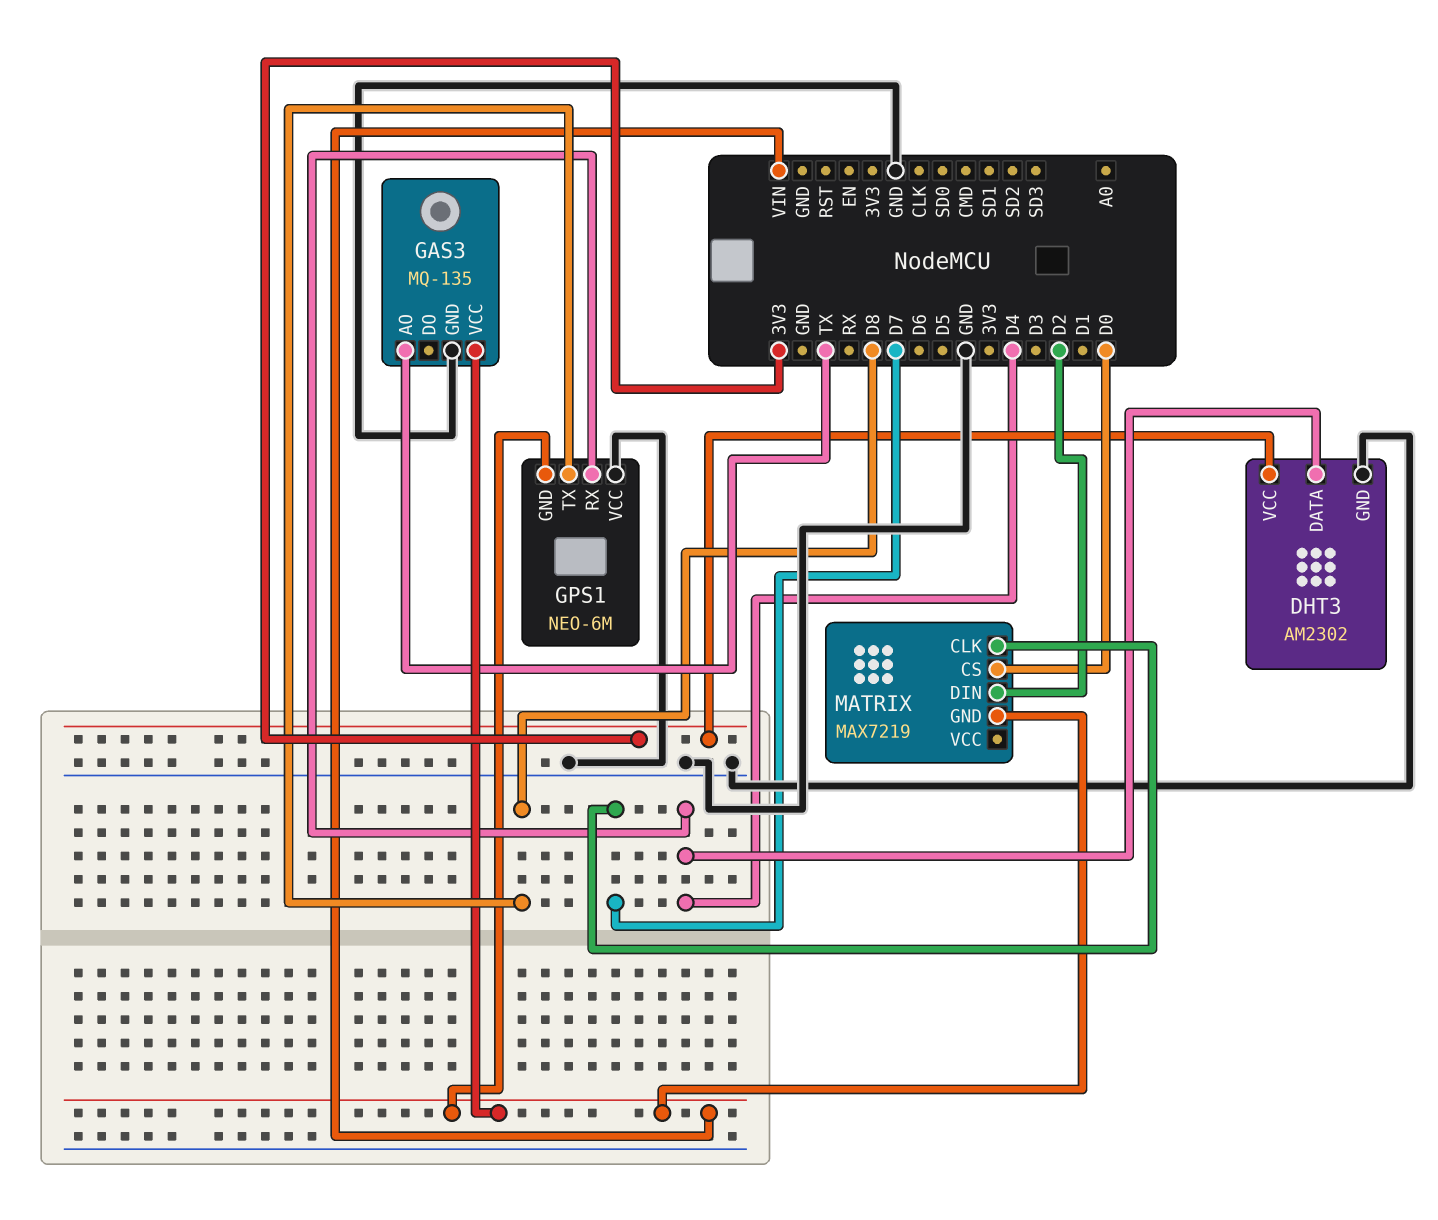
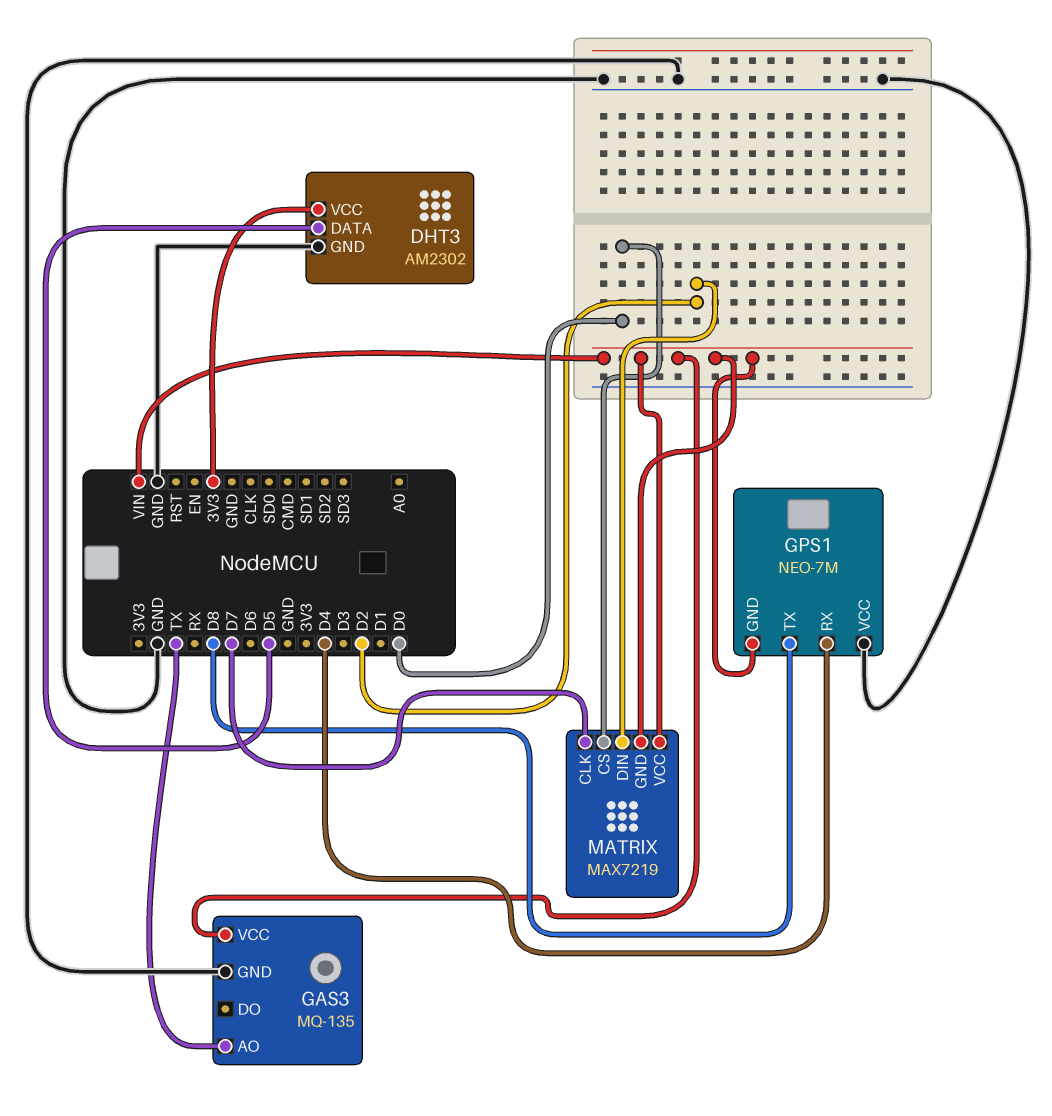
DHT3 pin DATA: D4 -> D5
GPS1: NEO-6M -> NEO-7M
MATRIX pin VCC: none -> VIN

